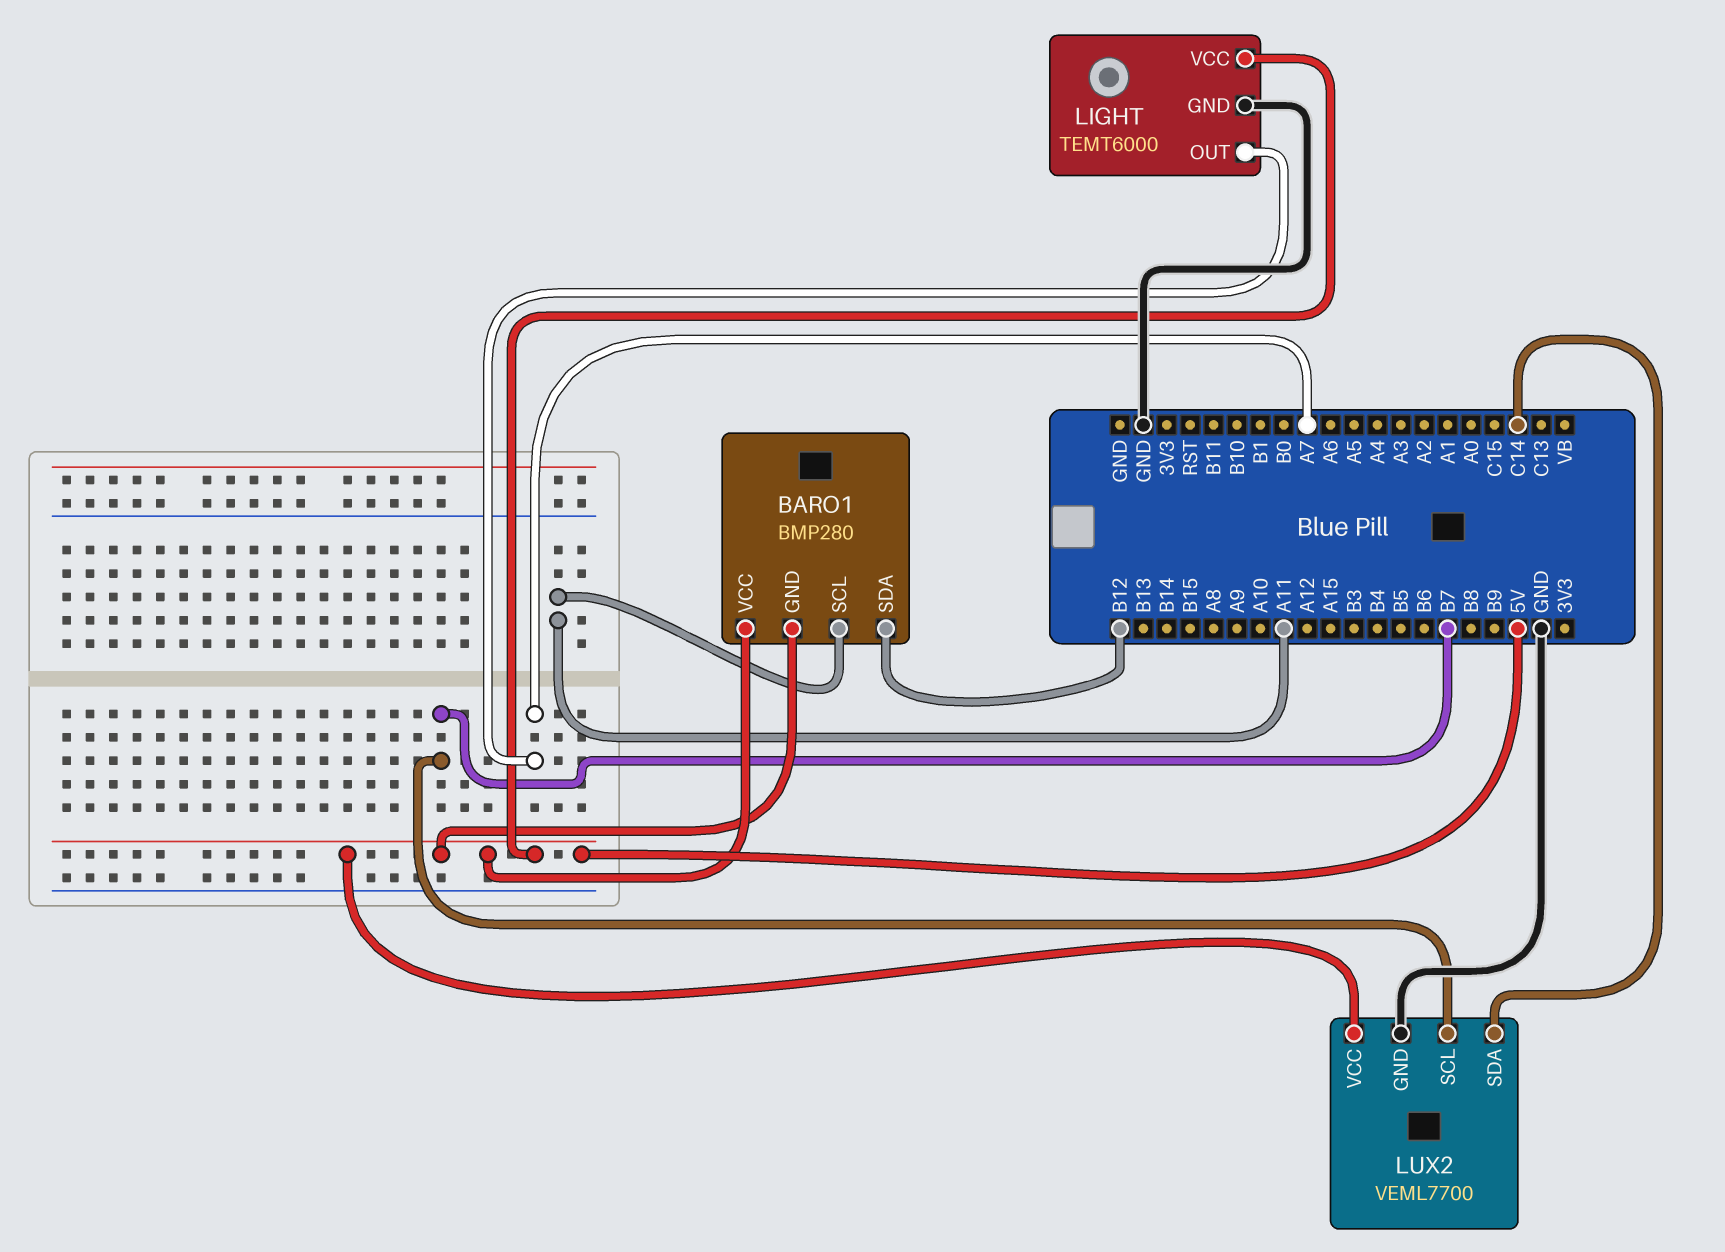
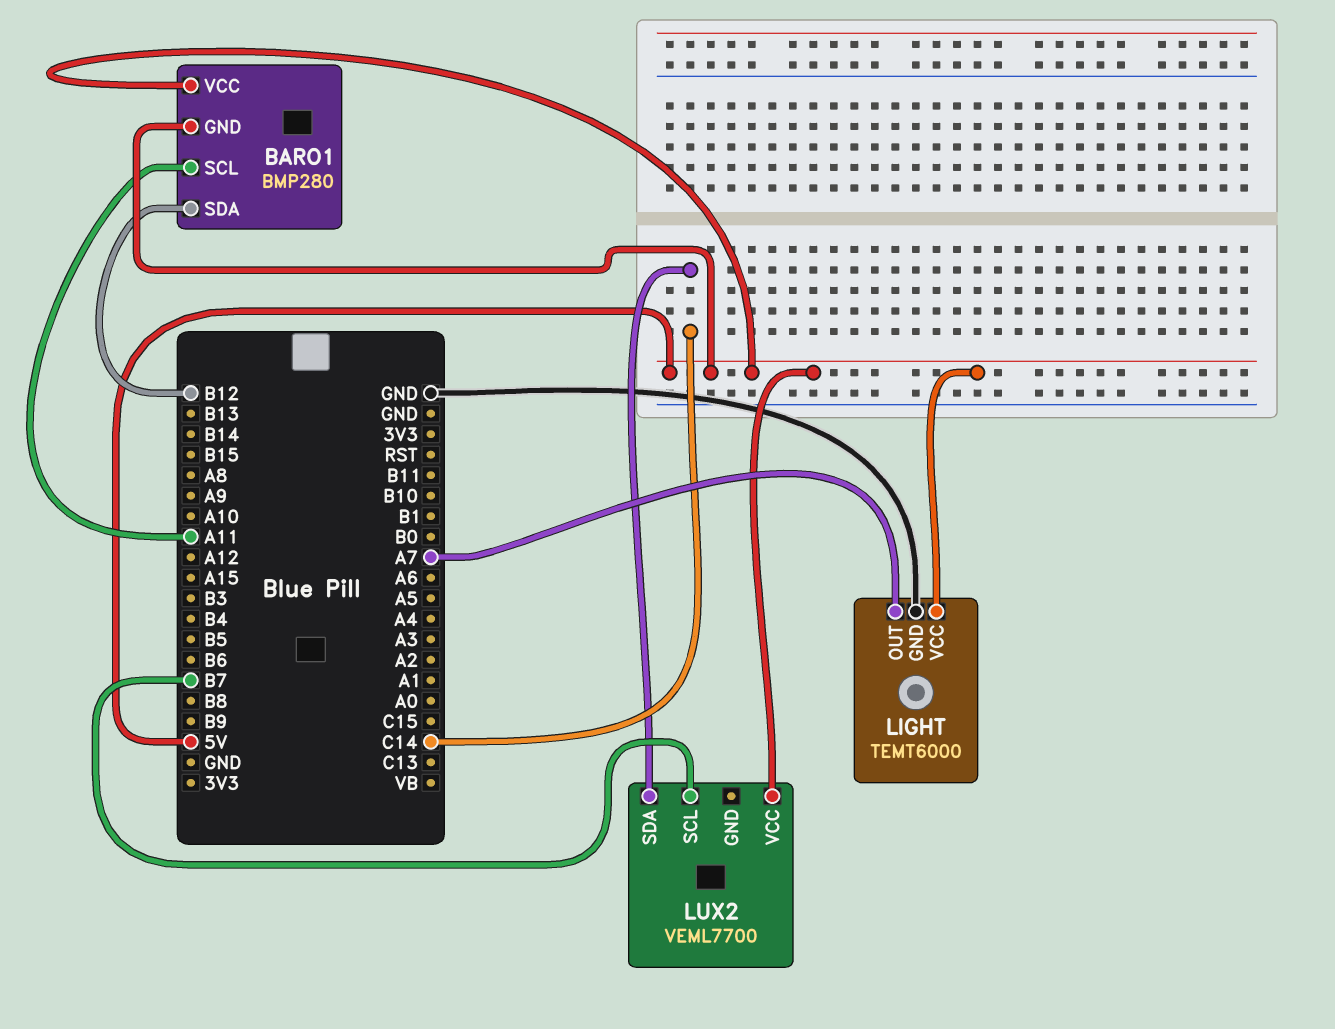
LUX2 pin GND: GND -> none

